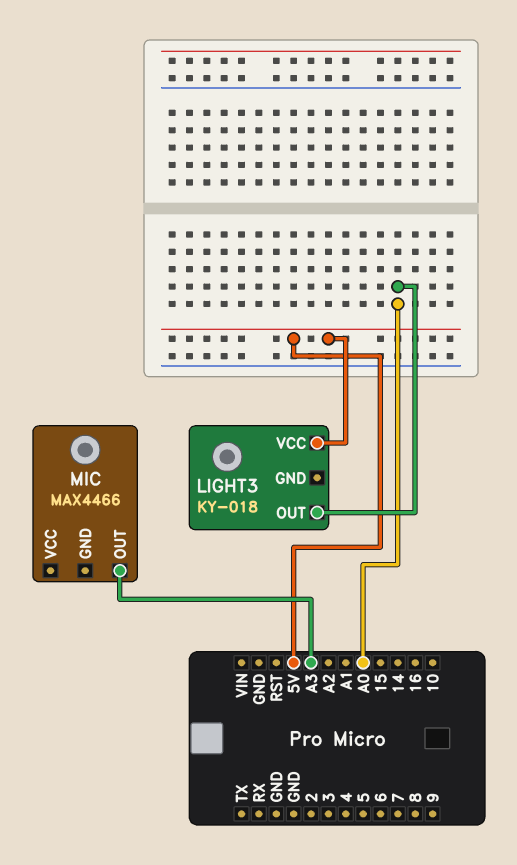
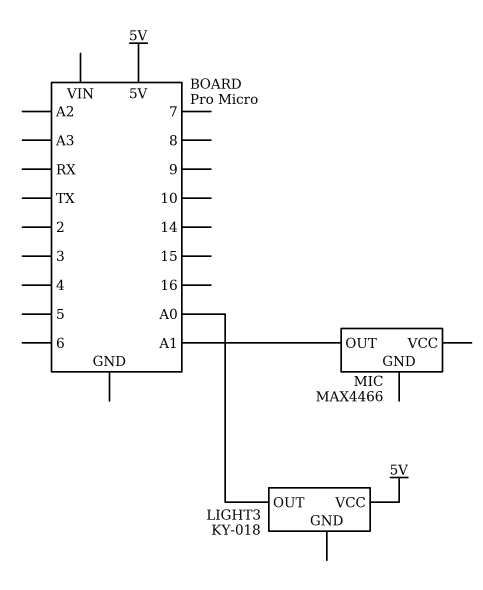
MIC pin OUT: A3 -> A1

